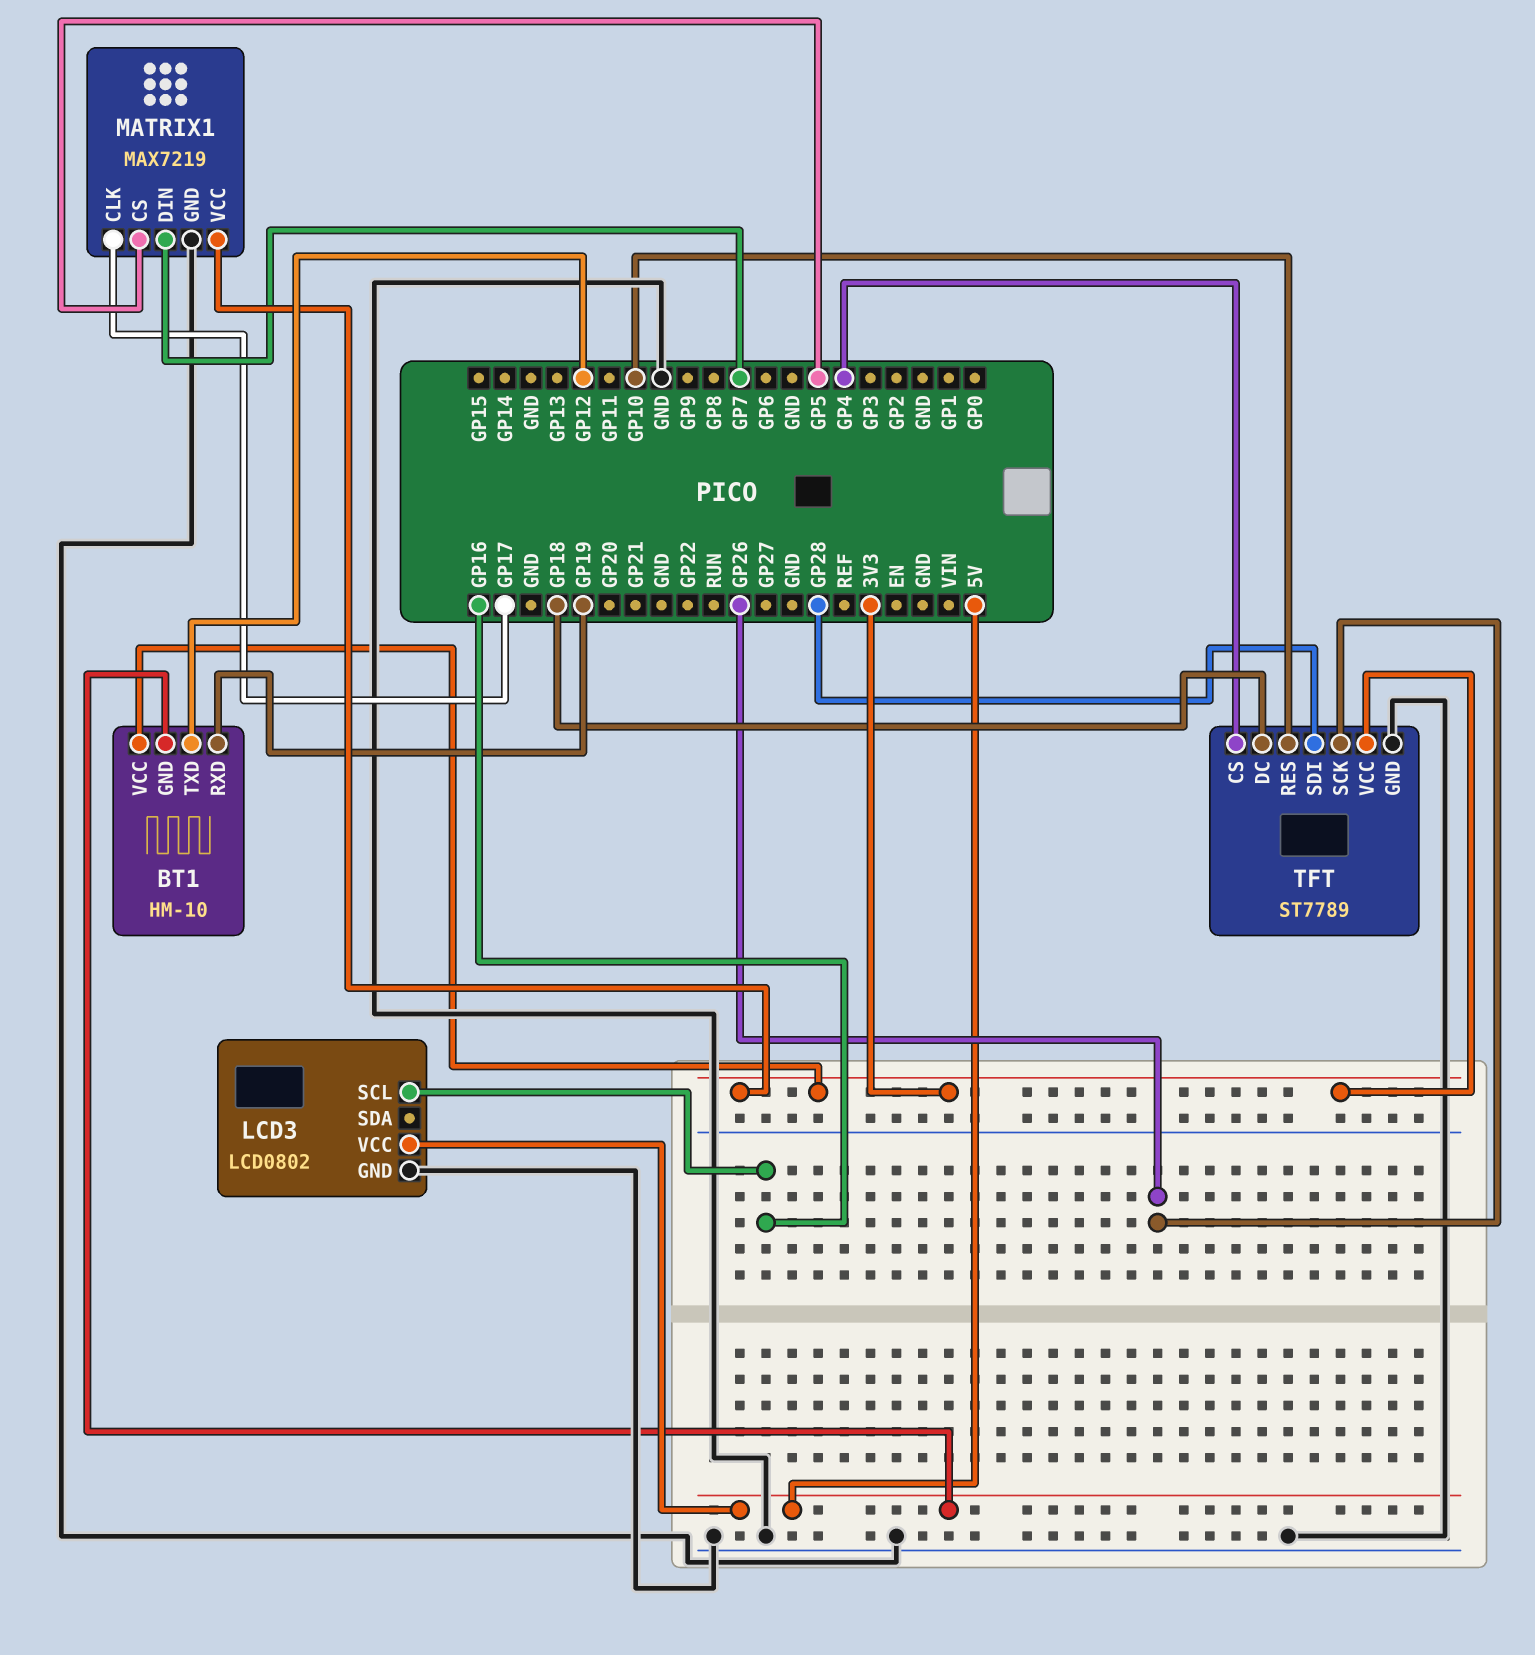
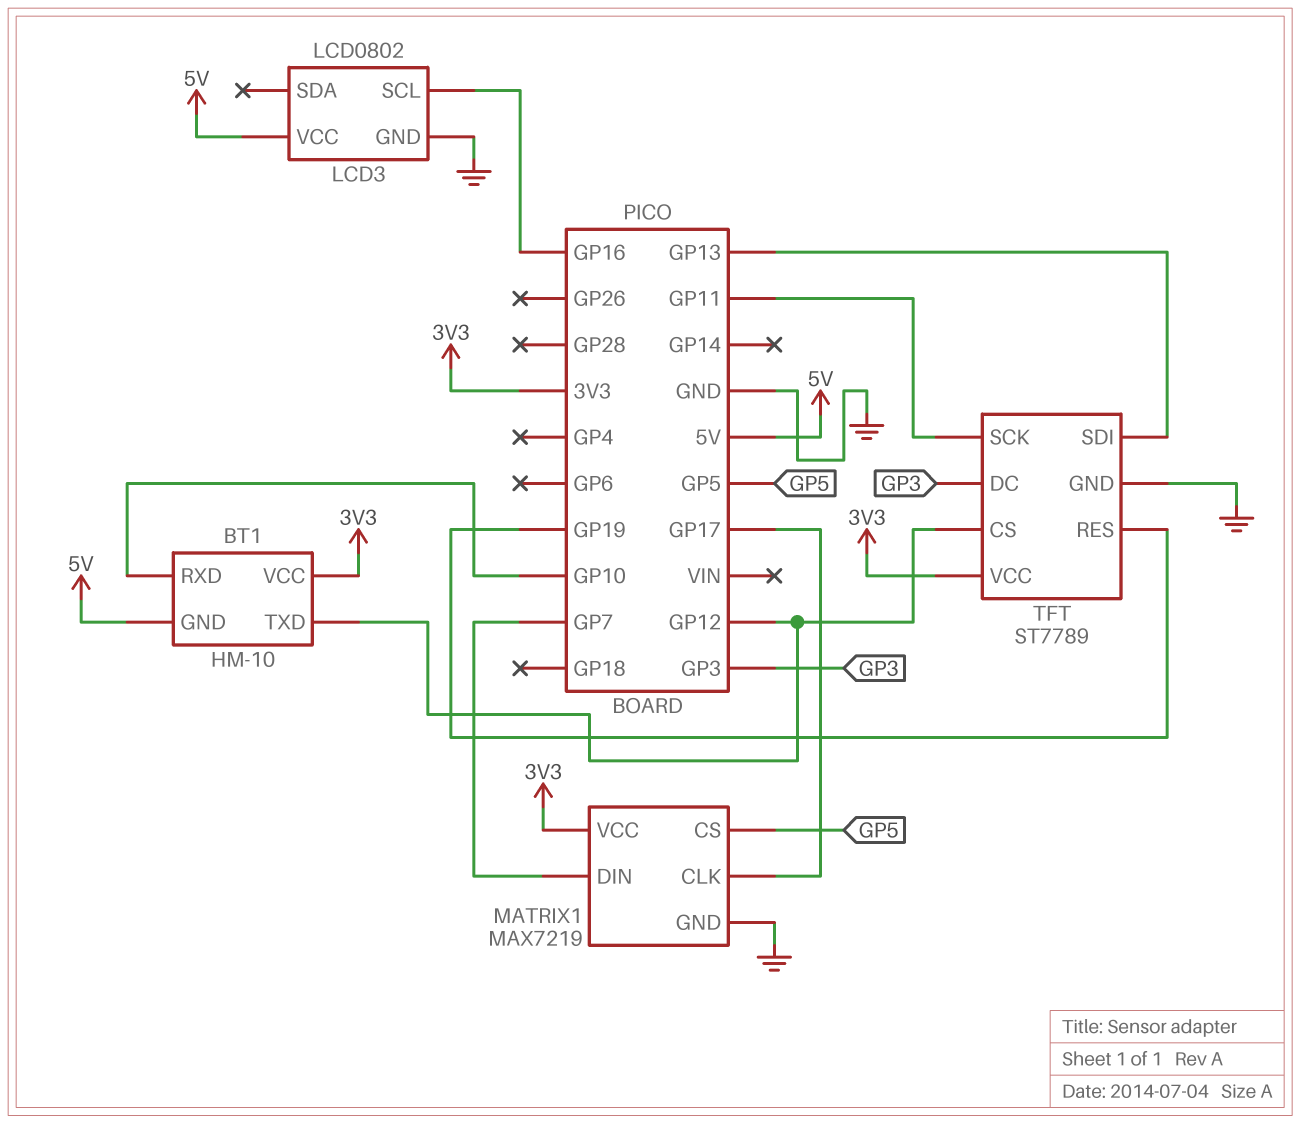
BT1 pin RXD: GP19 -> GP10
TFT pin CS: GP4 -> GP12
TFT pin DC: GP18 -> GP3
TFT pin RES: GP10 -> GP19
TFT pin SCK: GP26 -> GP11
TFT pin SDI: GP28 -> GP13

